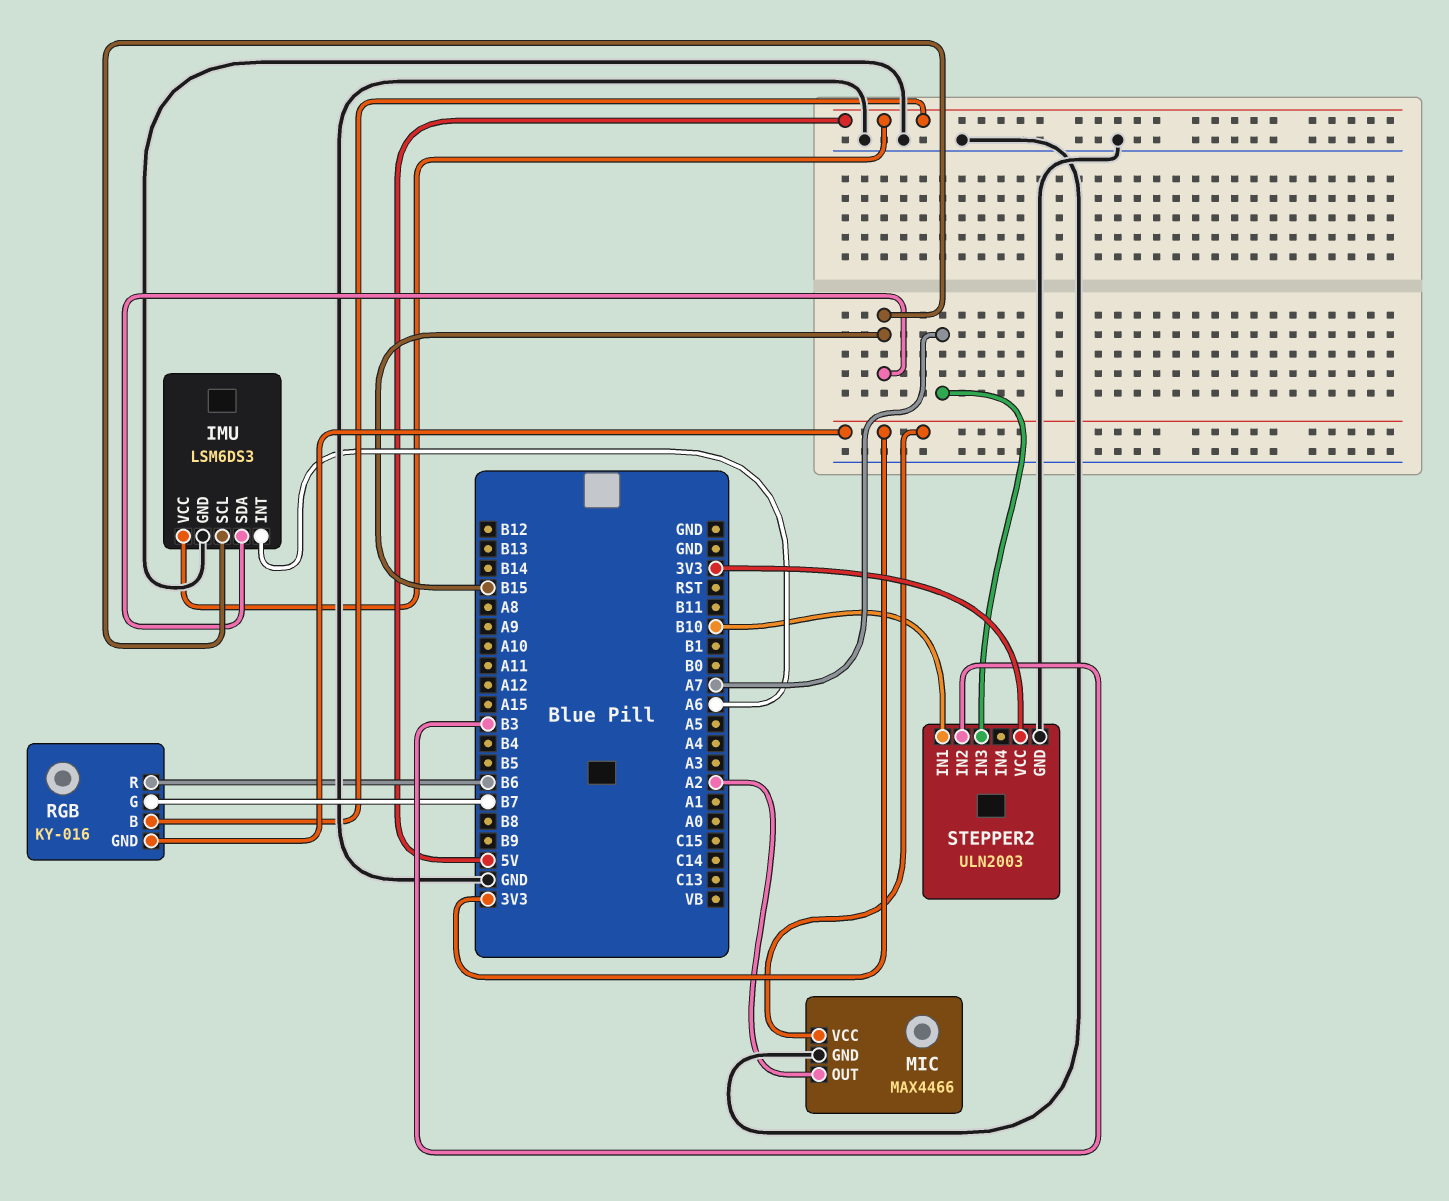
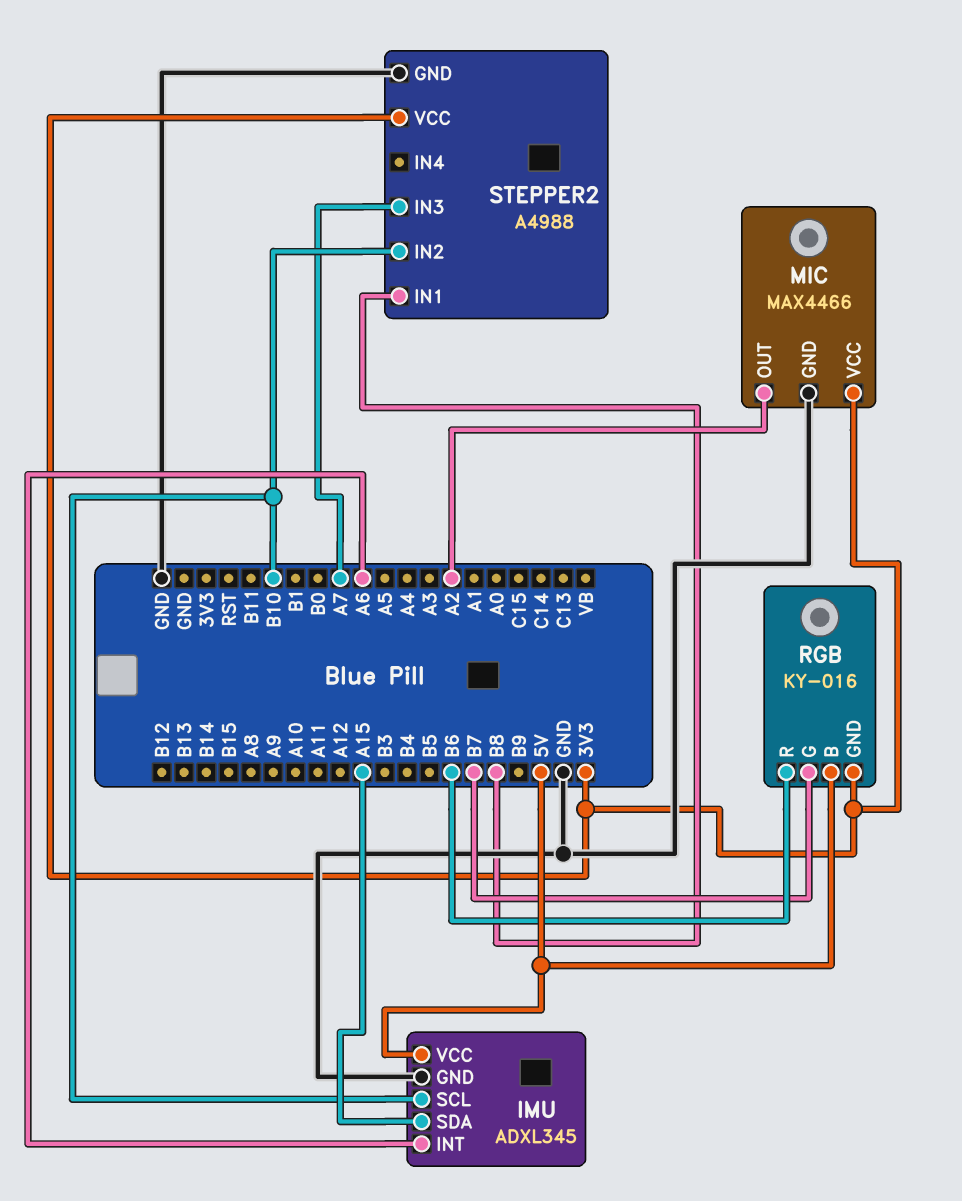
IMU: LSM6DS3 -> ADXL345
IMU pin SCL: B15 -> B10
IMU pin SDA: B15 -> A15
STEPPER2: ULN2003 -> A4988
STEPPER2 pin IN1: B10 -> B8
STEPPER2 pin IN2: B3 -> B10

